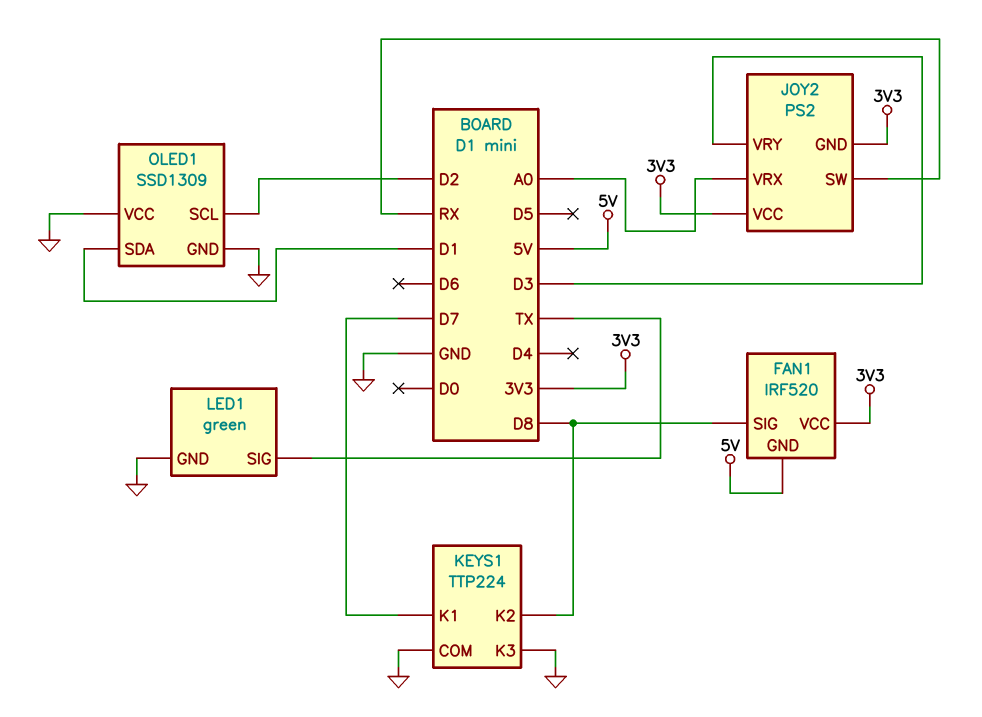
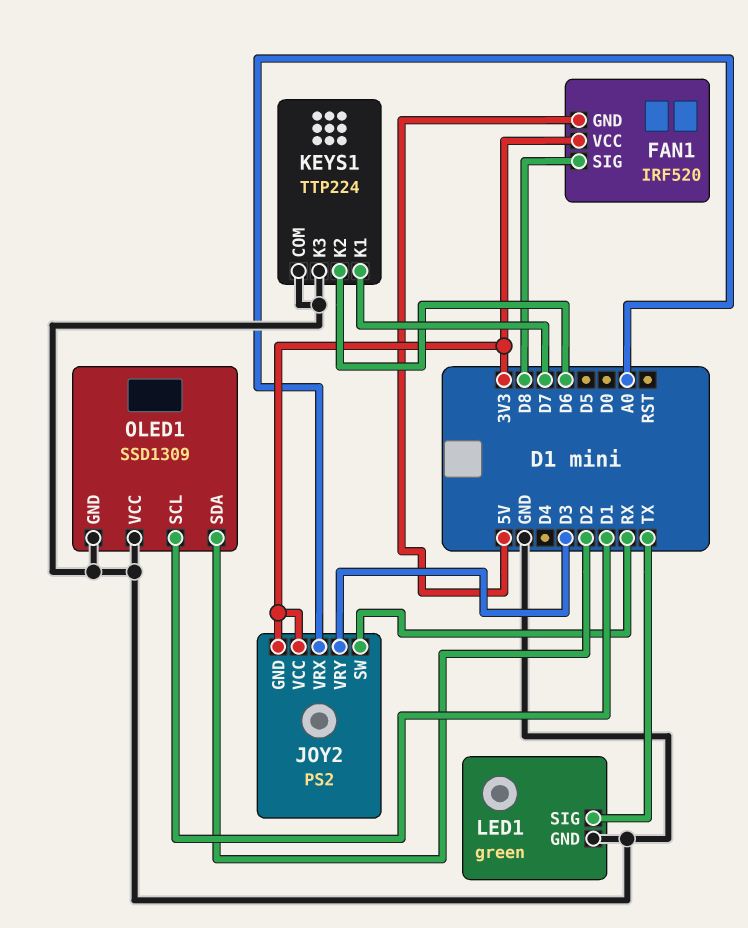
KEYS1 pin K2: D8 -> D6
OLED1 pin SCL: D2 -> D1
OLED1 pin SDA: D1 -> D2

